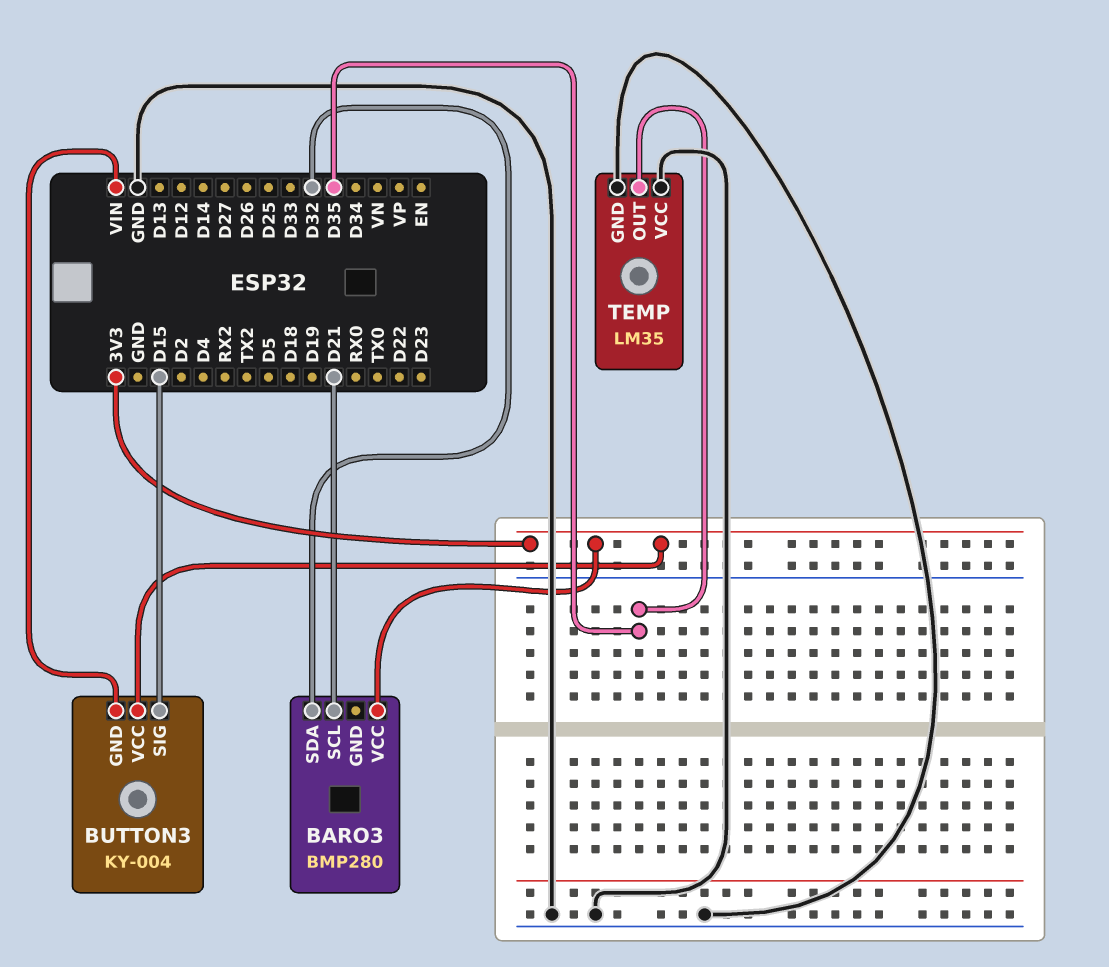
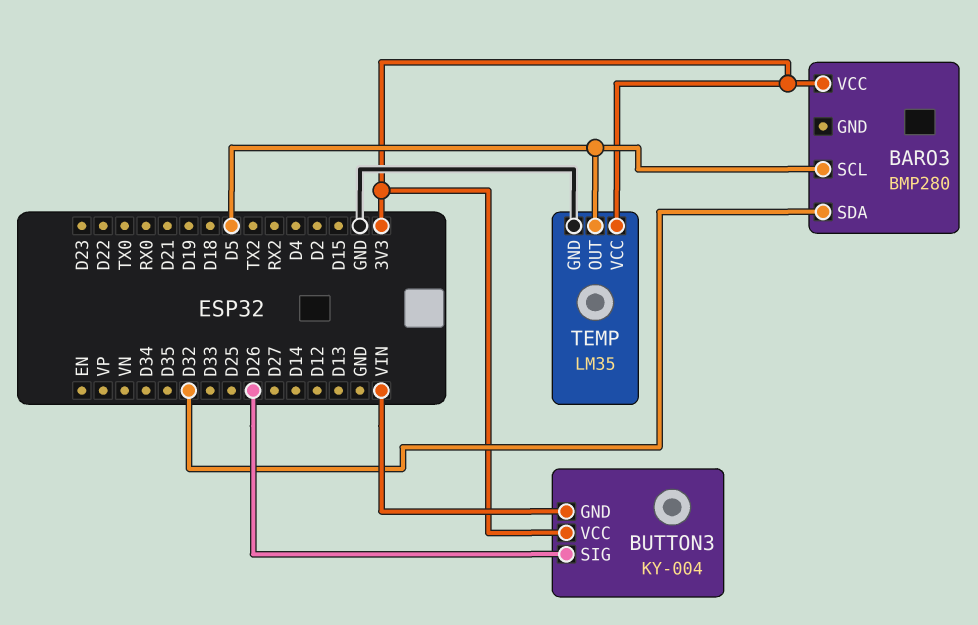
BARO3 pin SCL: D21 -> D5
BUTTON3 pin SIG: D15 -> D26
TEMP pin OUT: D35 -> D5
TEMP pin VCC: GND -> 3V3

